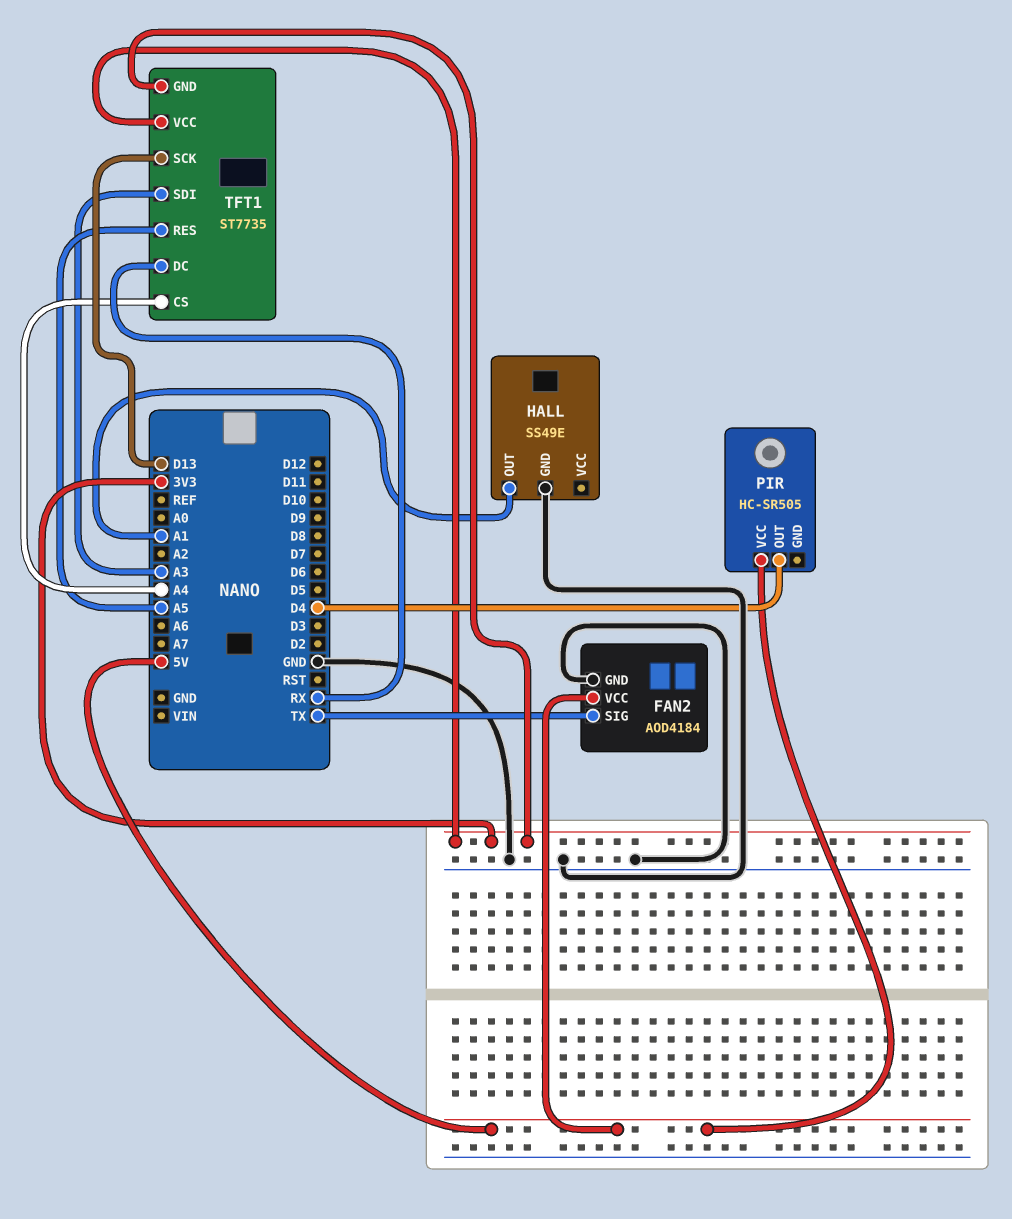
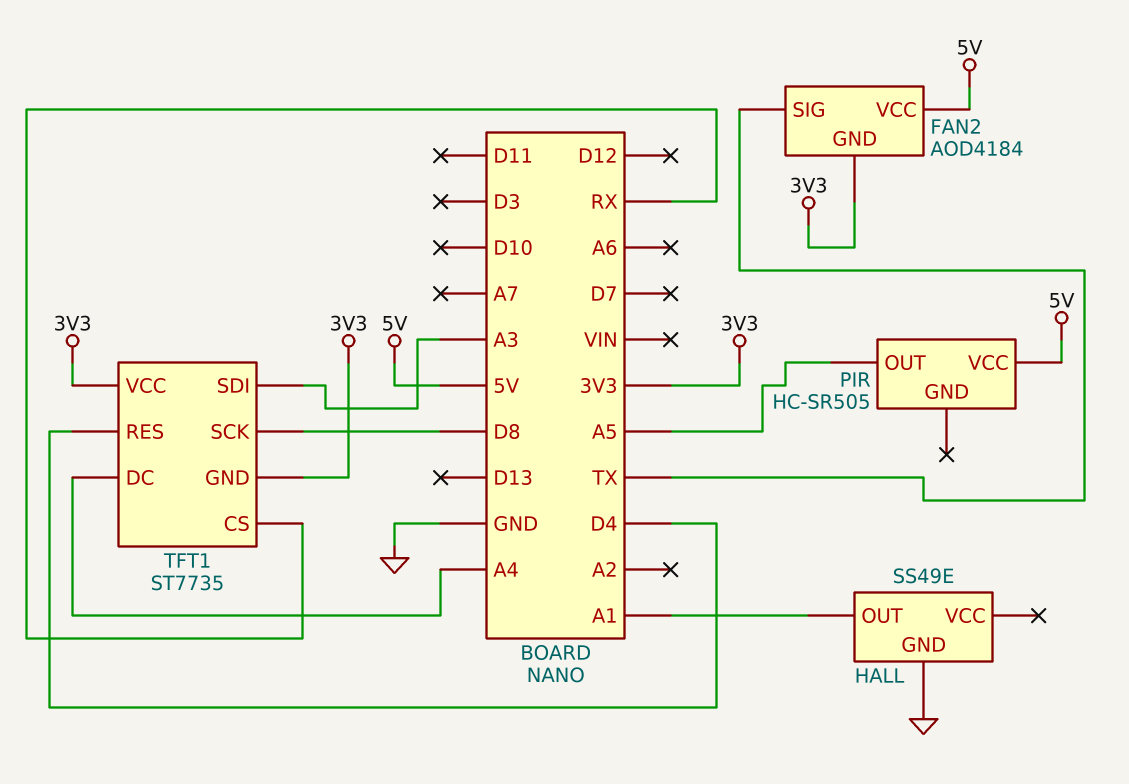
FAN2 pin GND: GND -> 3V3
PIR pin OUT: D4 -> A5
TFT1 pin CS: A4 -> RX
TFT1 pin DC: RX -> A4
TFT1 pin RES: A5 -> D4
TFT1 pin SCK: D13 -> D8

